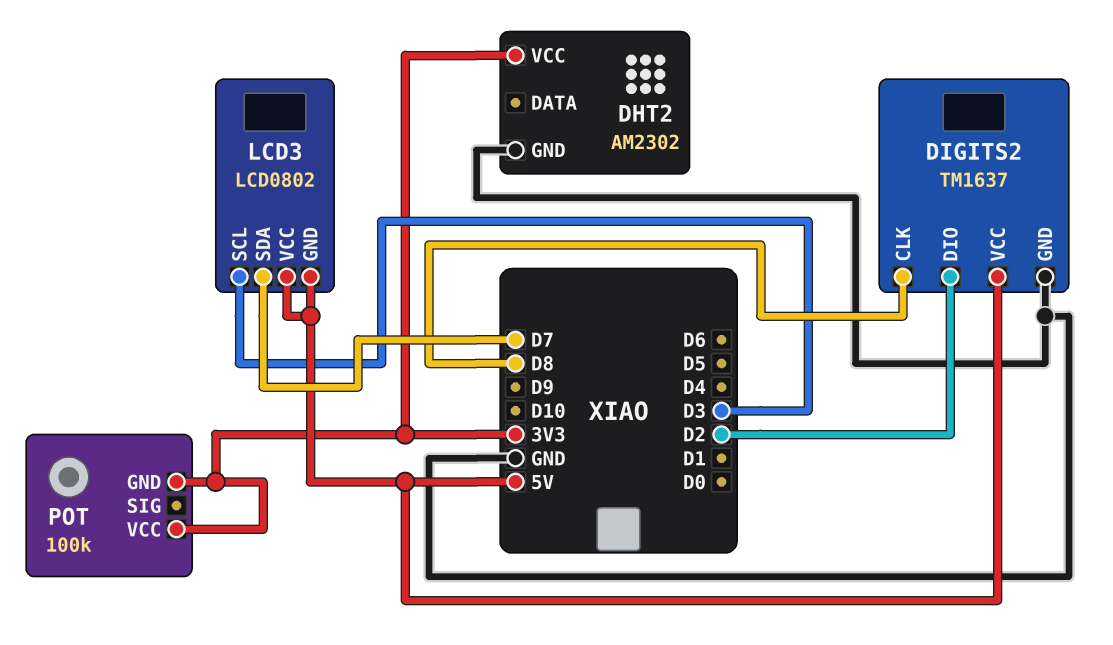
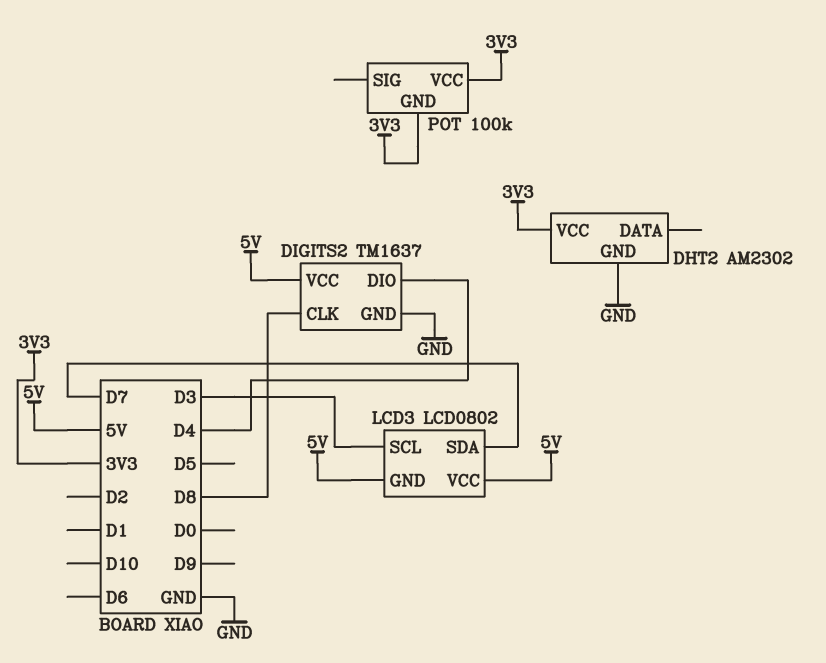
DIGITS2 pin DIO: D2 -> D4

